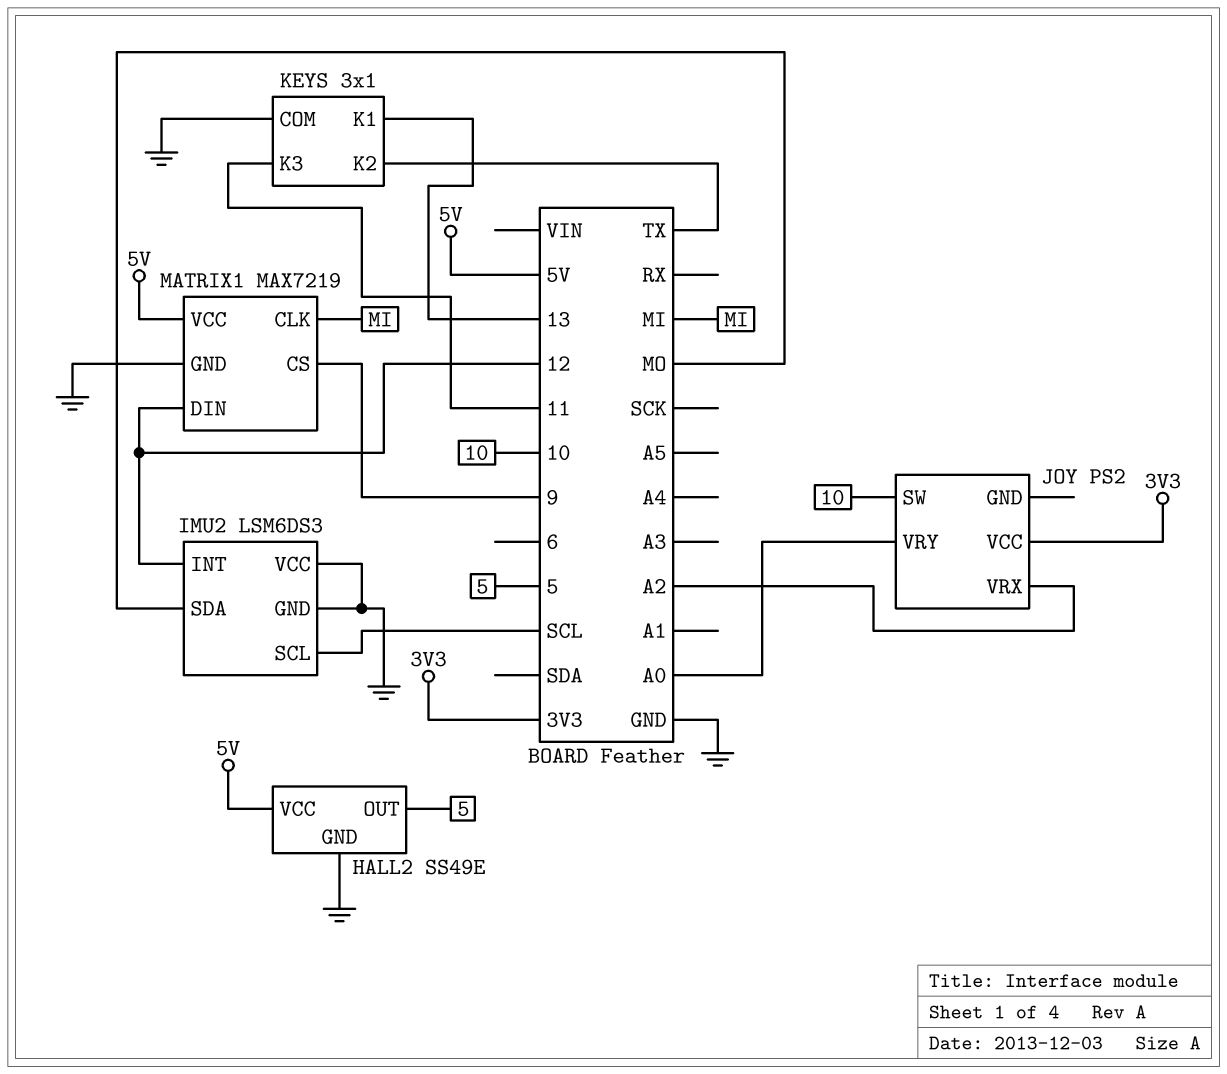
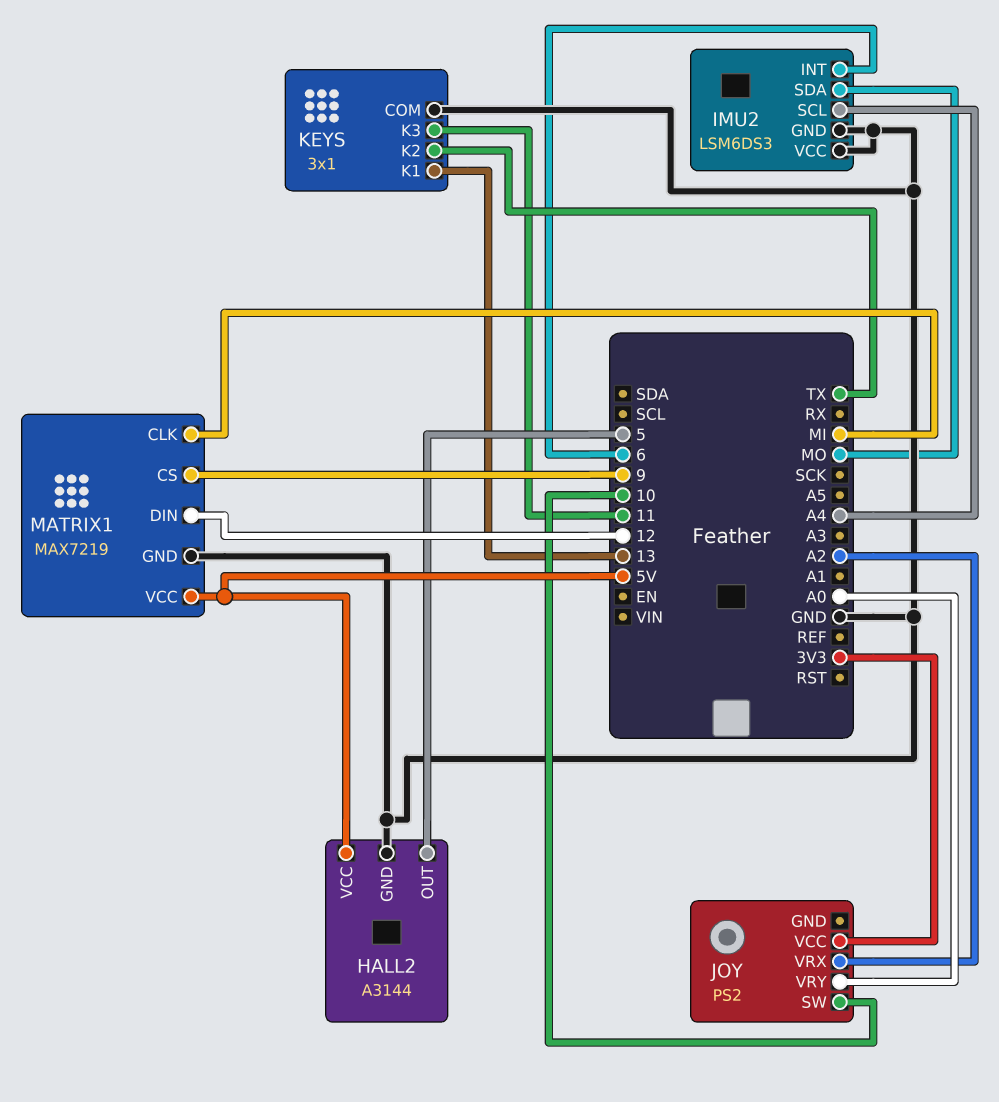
HALL2: SS49E -> A3144
IMU2 pin INT: 12 -> 6
IMU2 pin SCL: SCL -> A4

